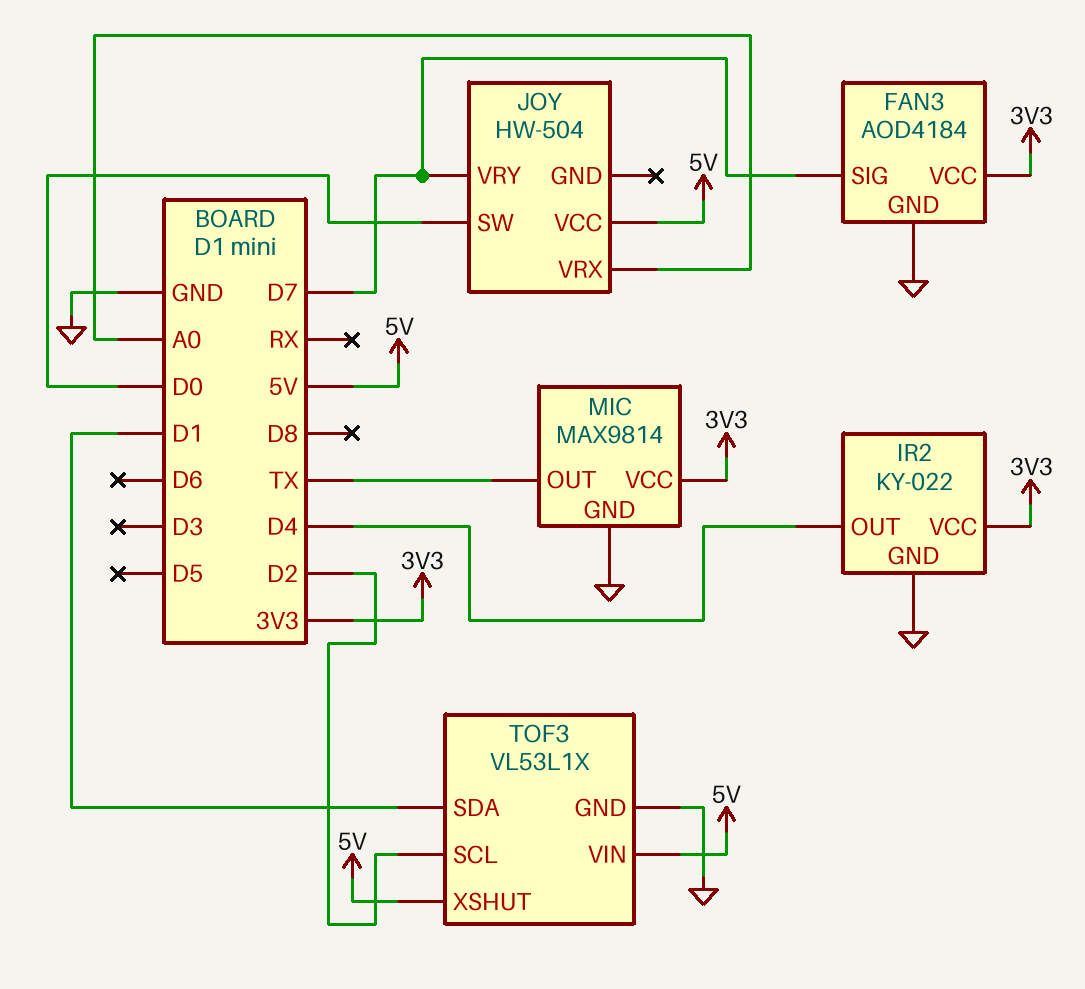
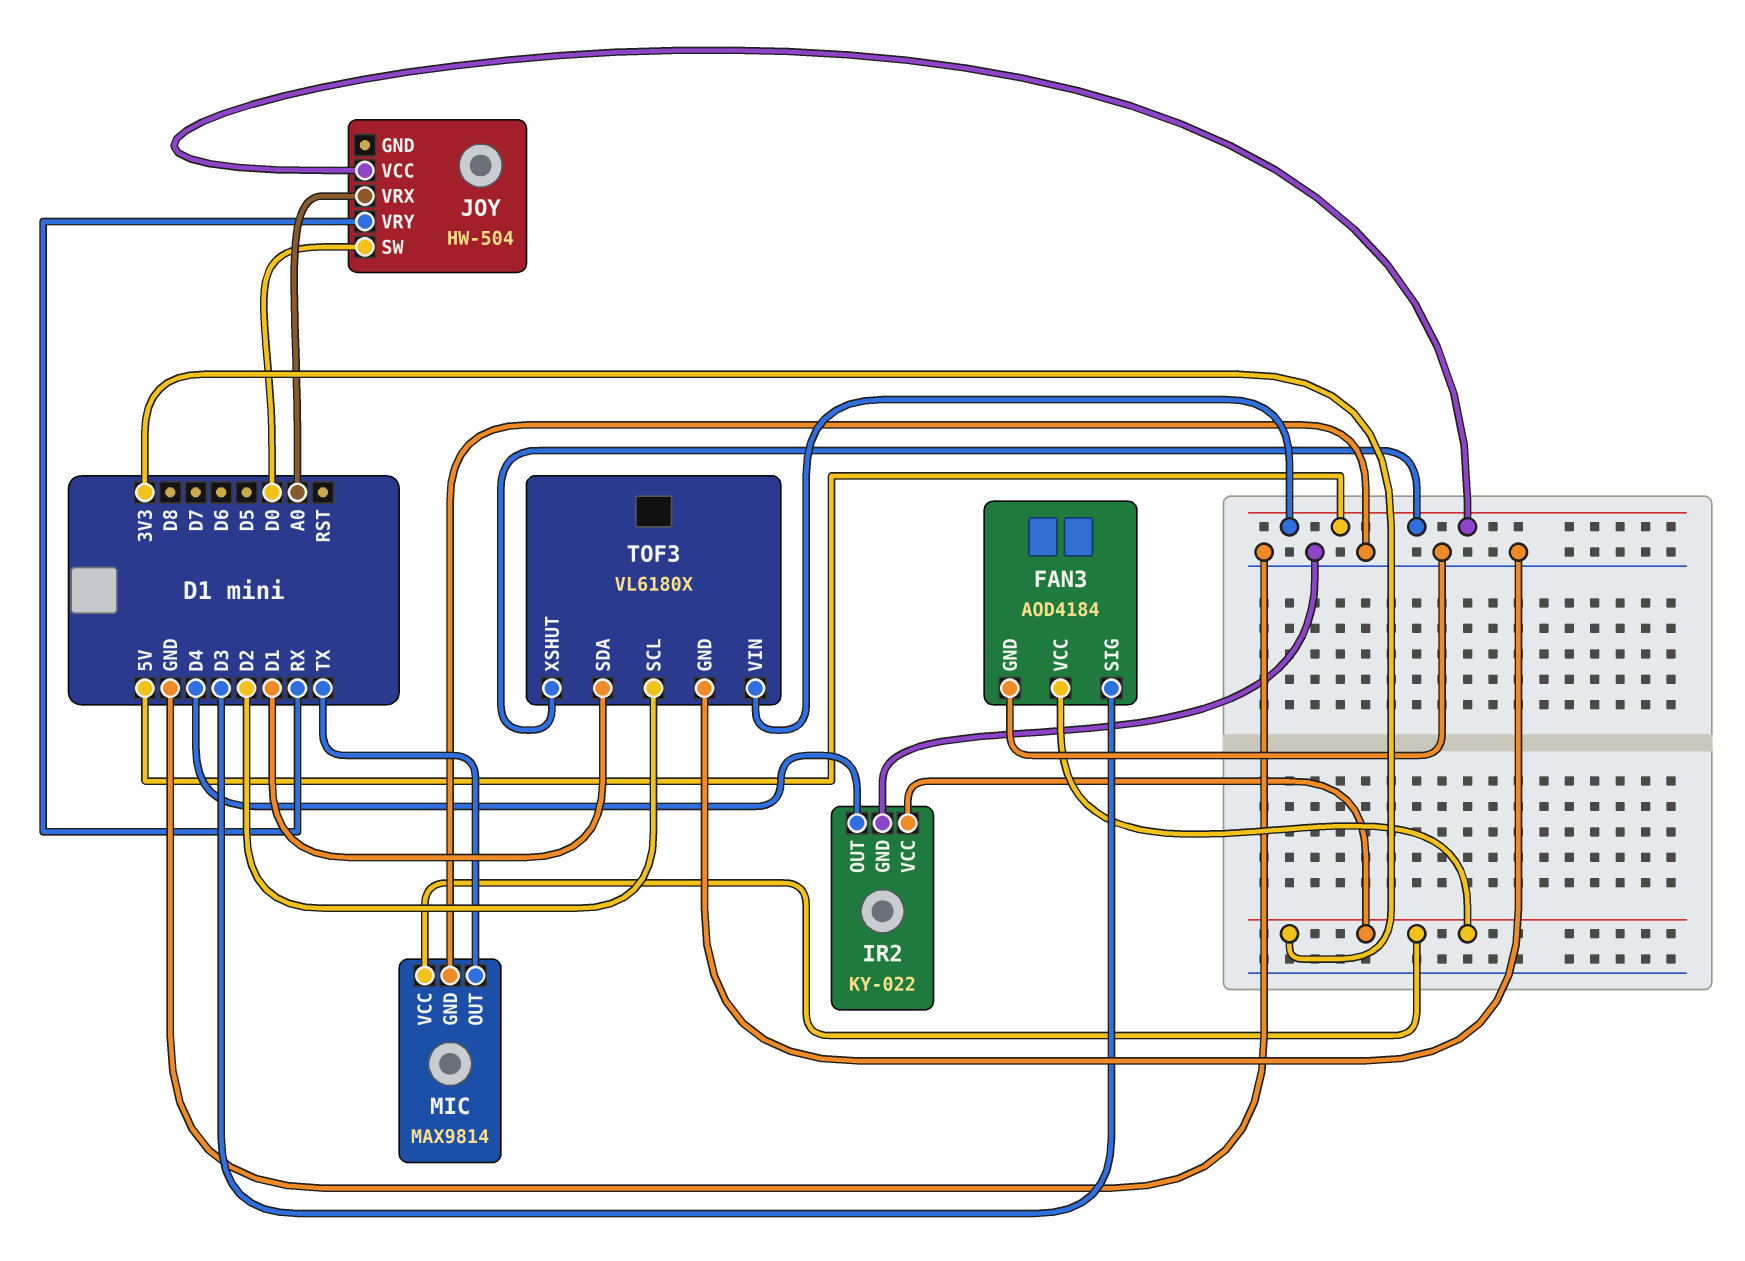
FAN3 pin SIG: D7 -> D3
JOY pin VRY: D7 -> RX
TOF3: VL53L1X -> VL6180X

